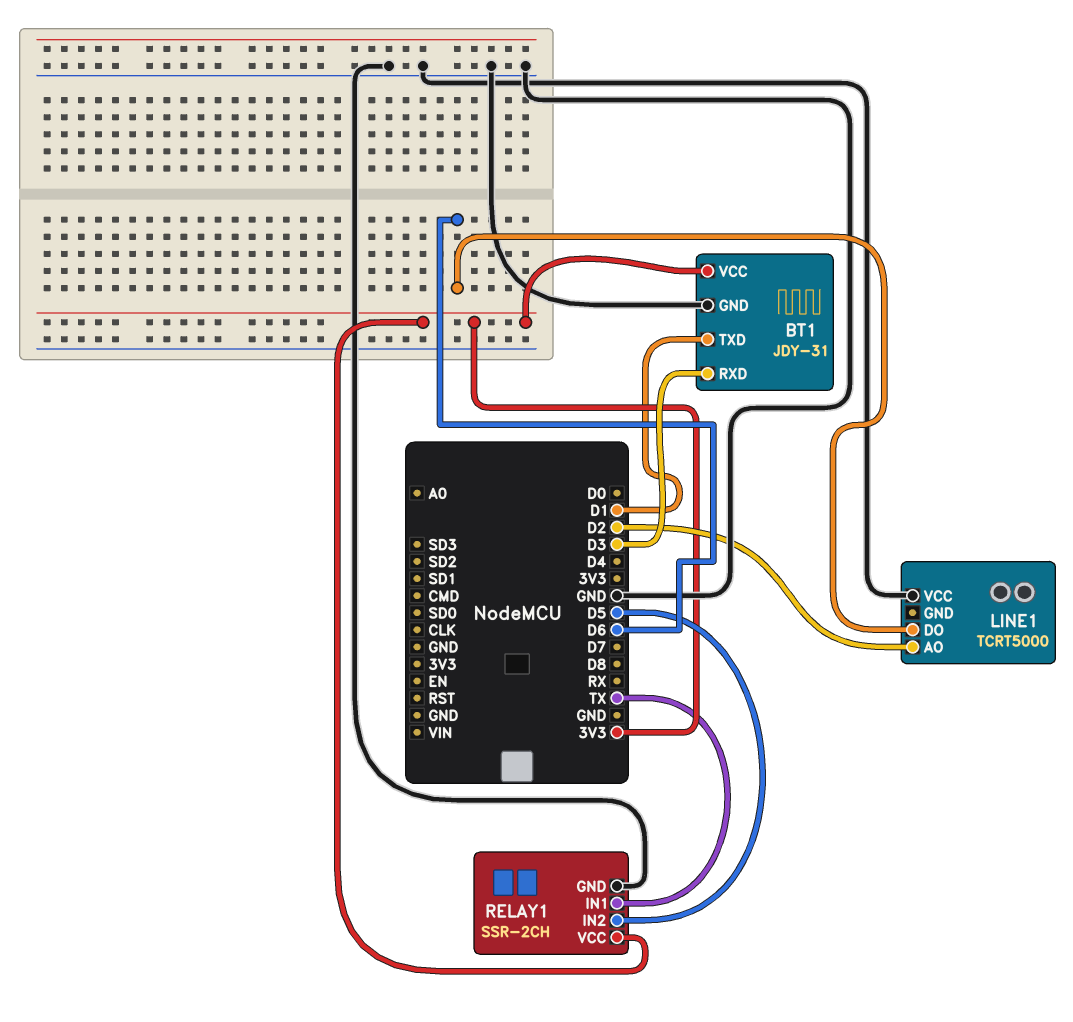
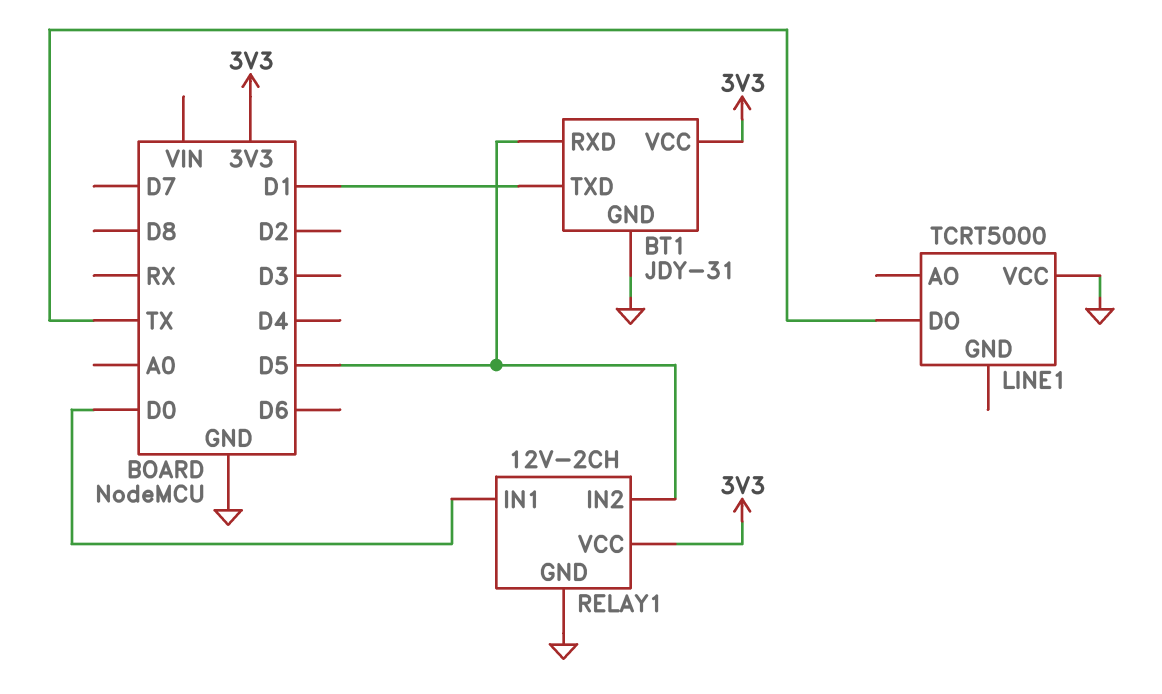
BT1 pin RXD: D3 -> D5
LINE1 pin AO: D2 -> none
LINE1 pin DO: D6 -> TX
RELAY1: SSR-2CH -> 12V-2CH
RELAY1 pin IN1: TX -> D0

